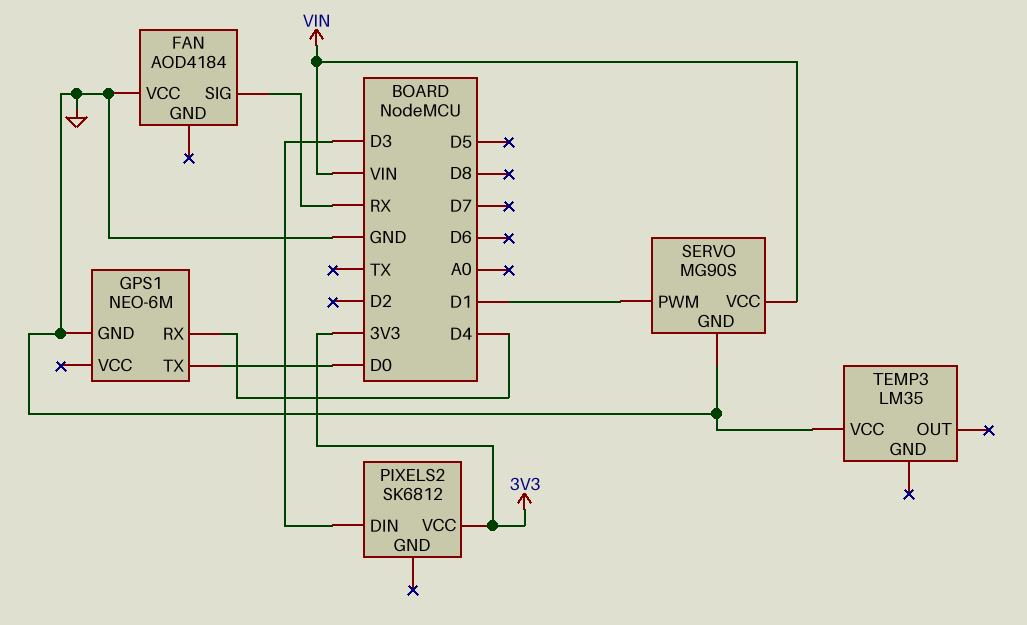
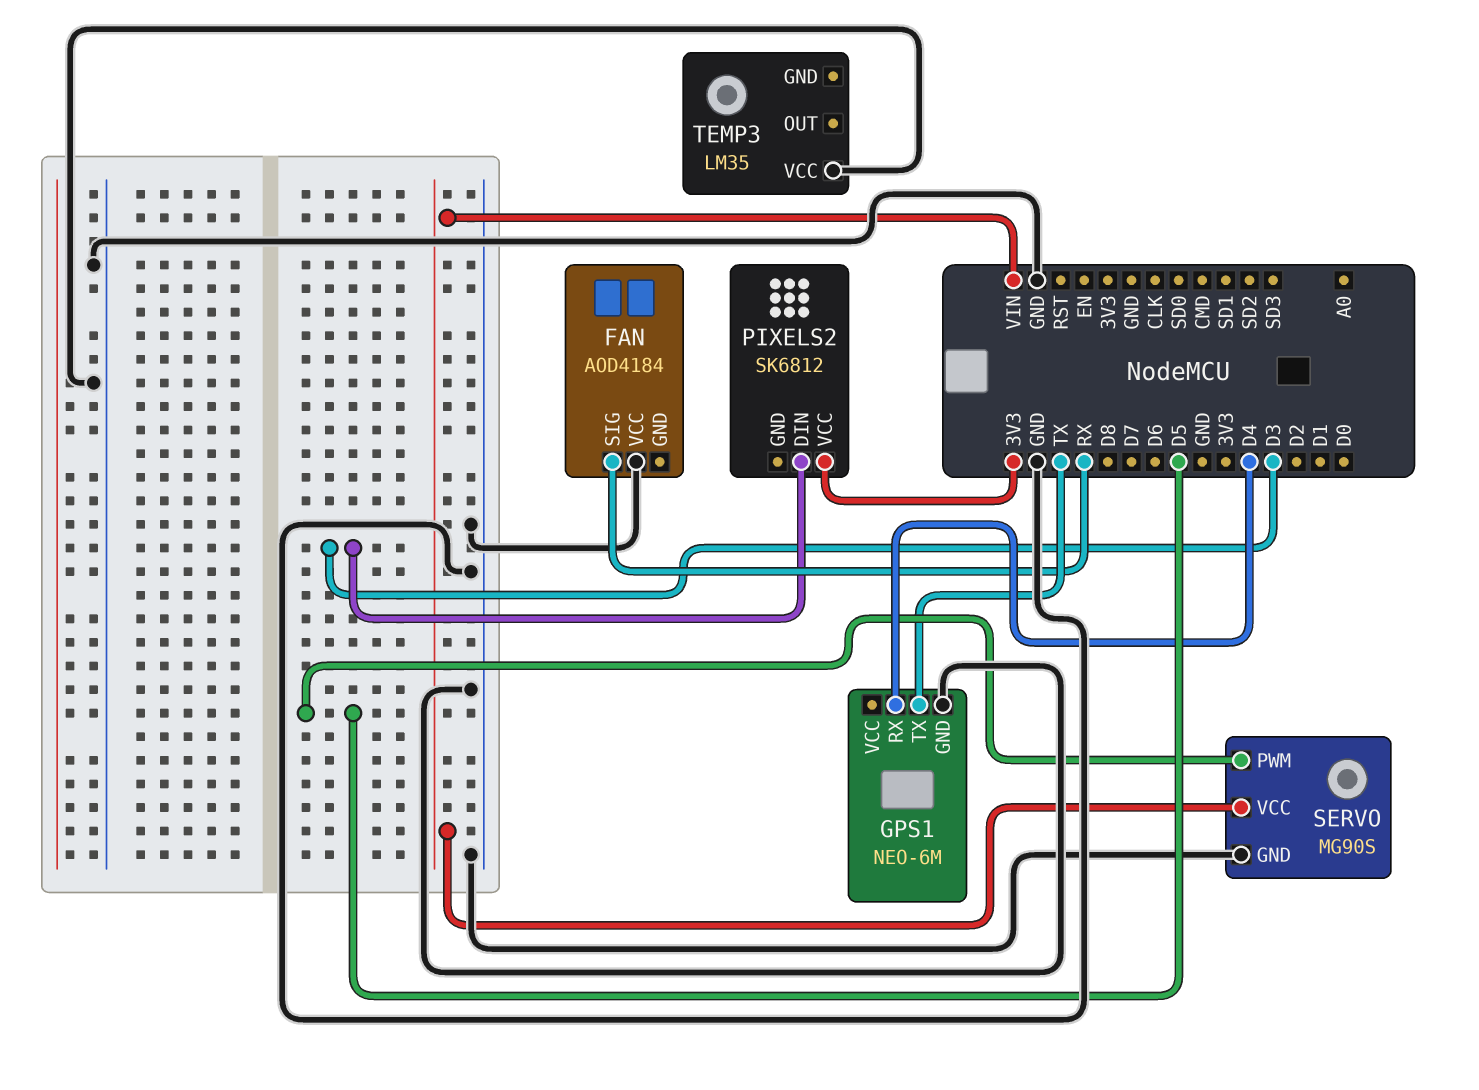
GPS1 pin TX: D0 -> TX
SERVO pin PWM: D1 -> D5

